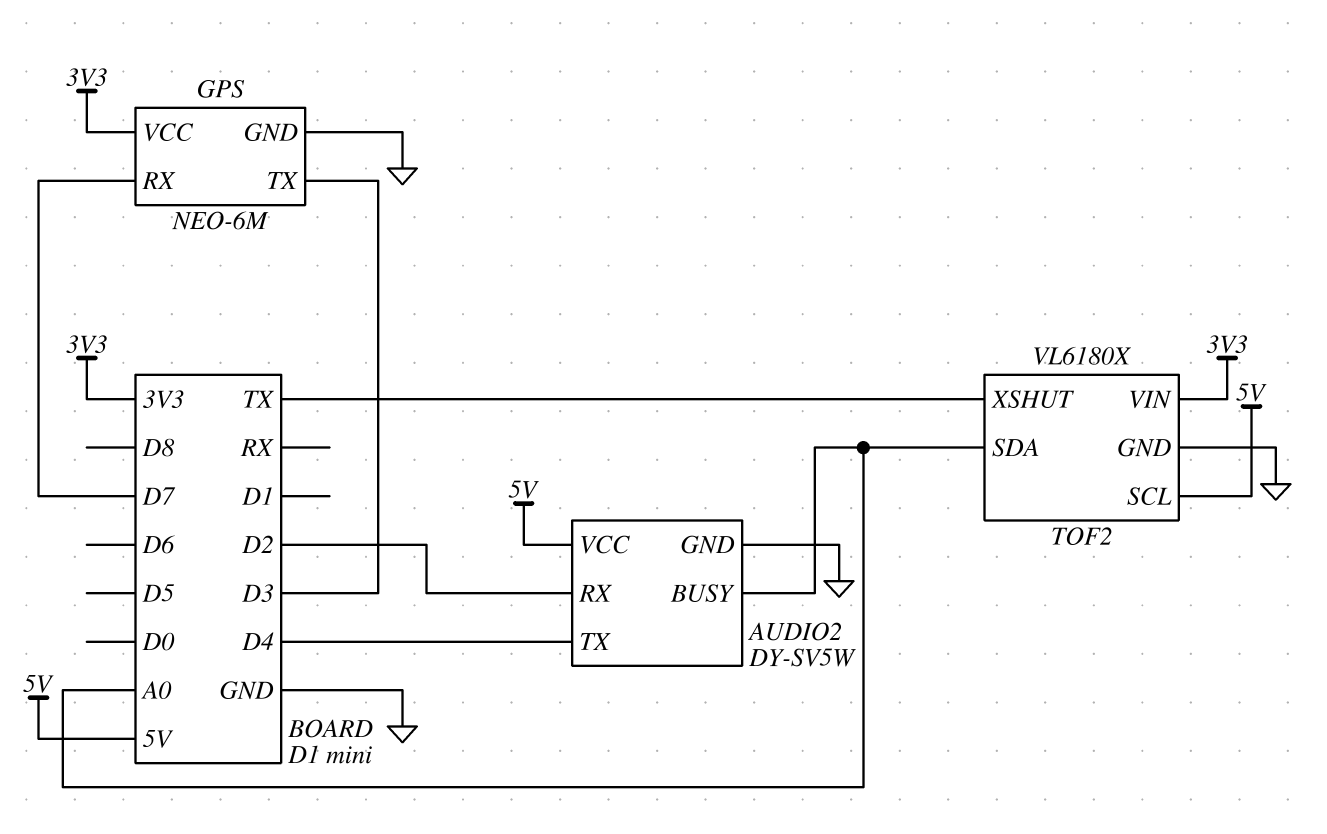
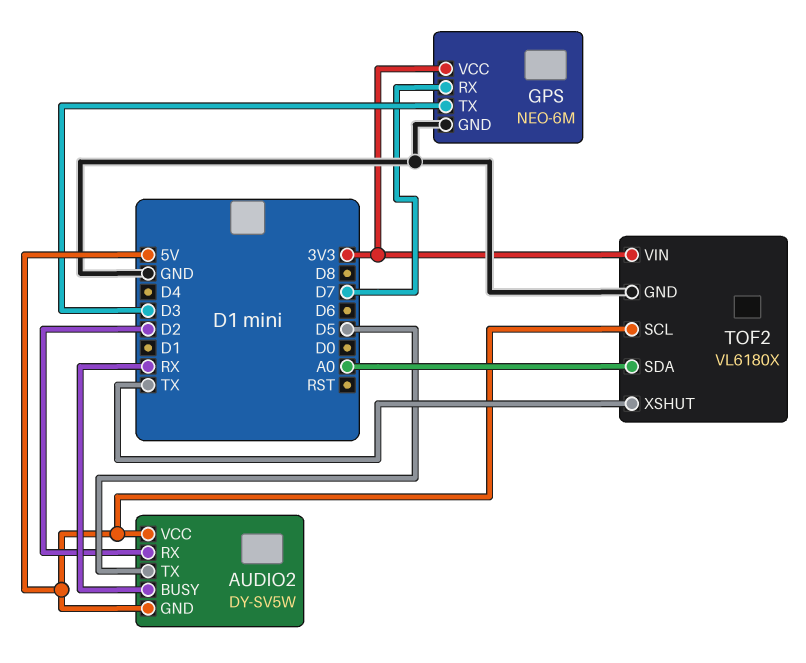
AUDIO2 pin BUSY: A0 -> RX
AUDIO2 pin GND: GND -> 5V
AUDIO2 pin TX: D4 -> D5

